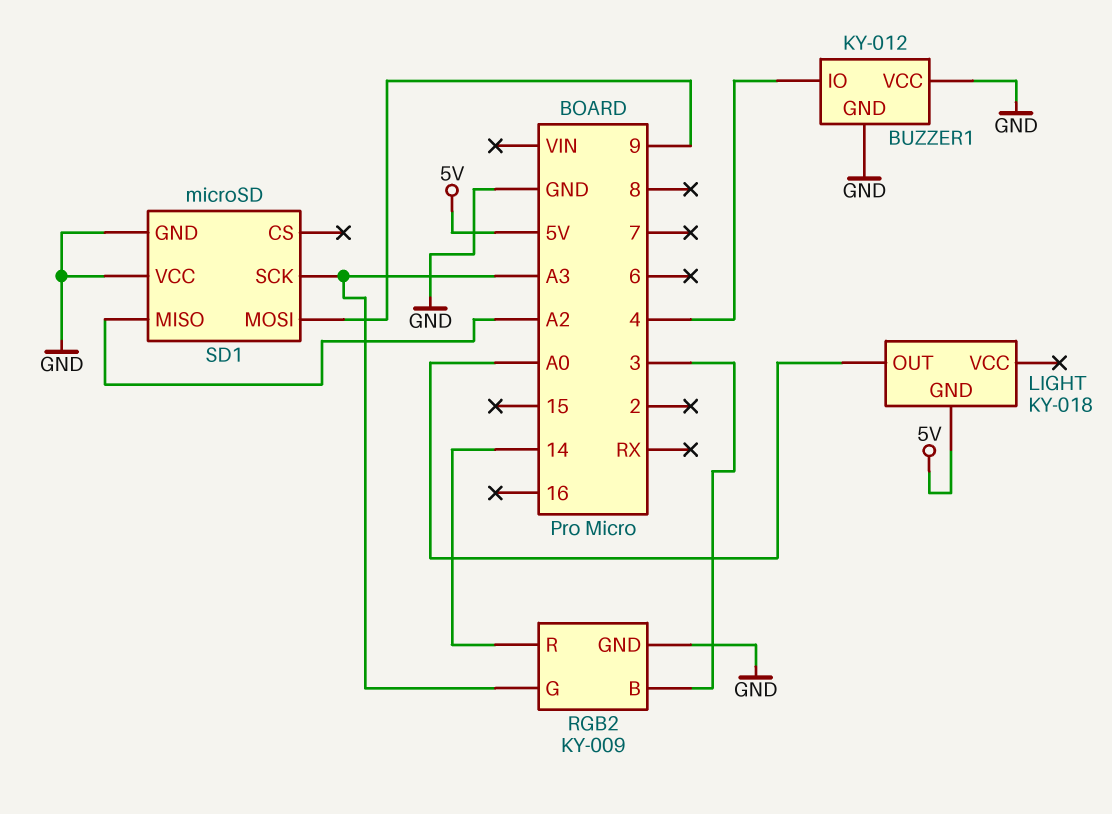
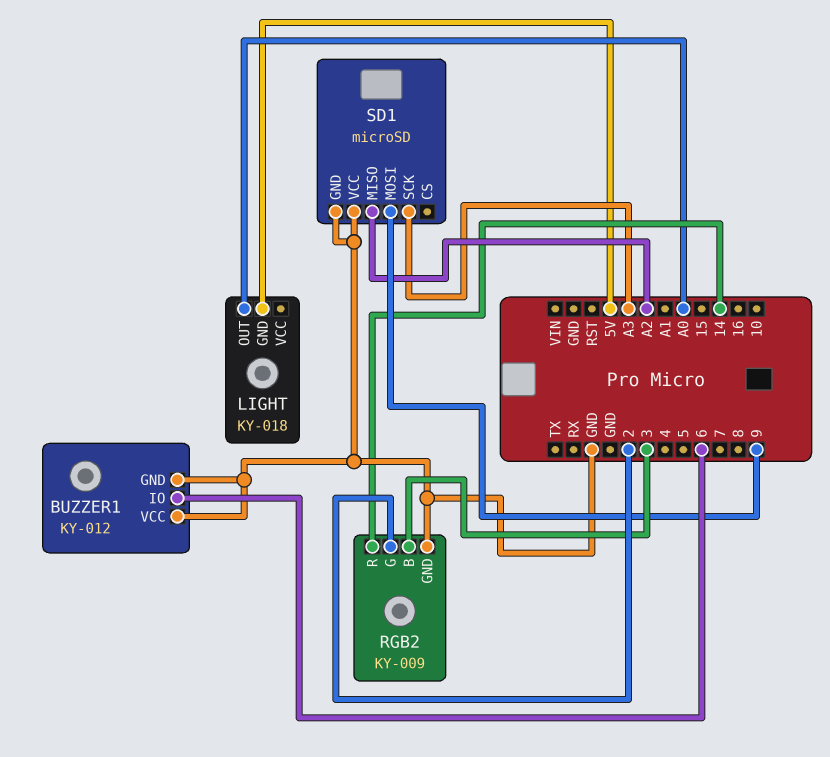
BUZZER1 pin IO: 4 -> 6
RGB2 pin G: A3 -> 2

